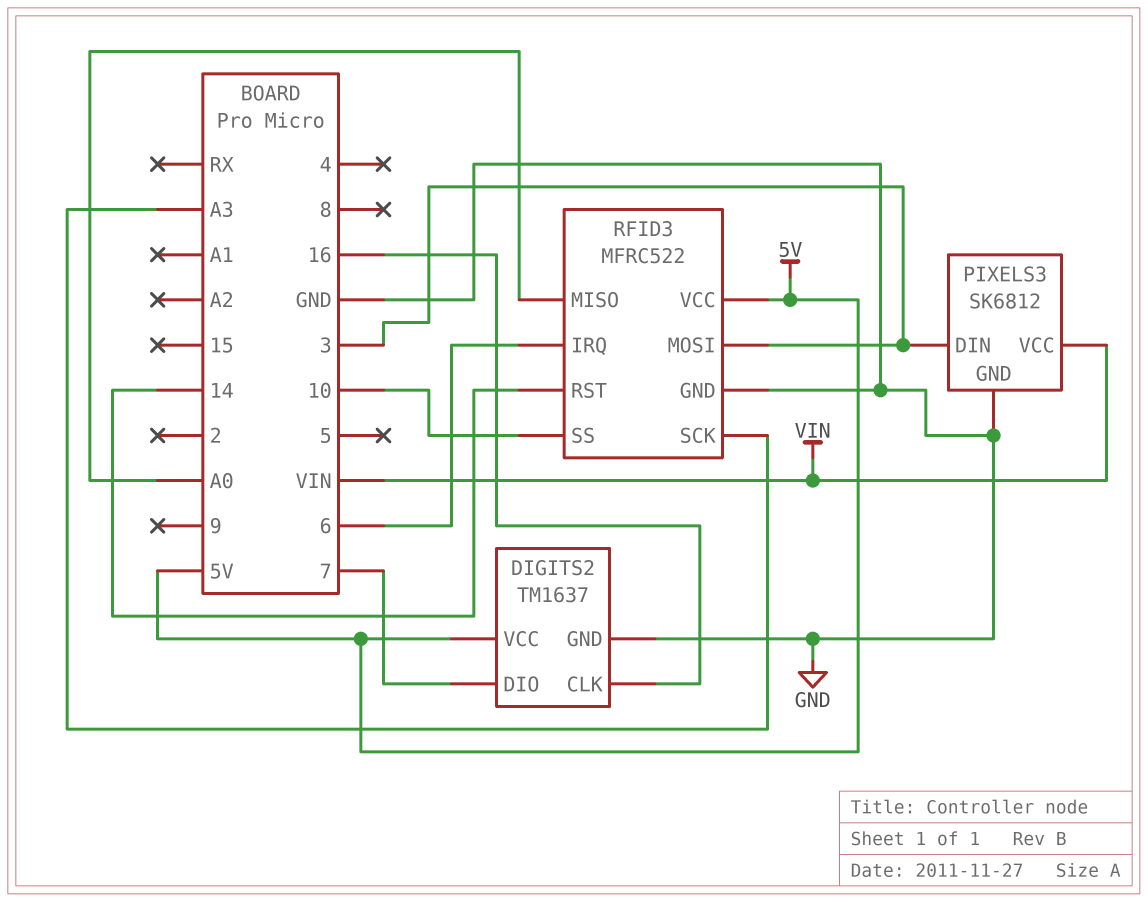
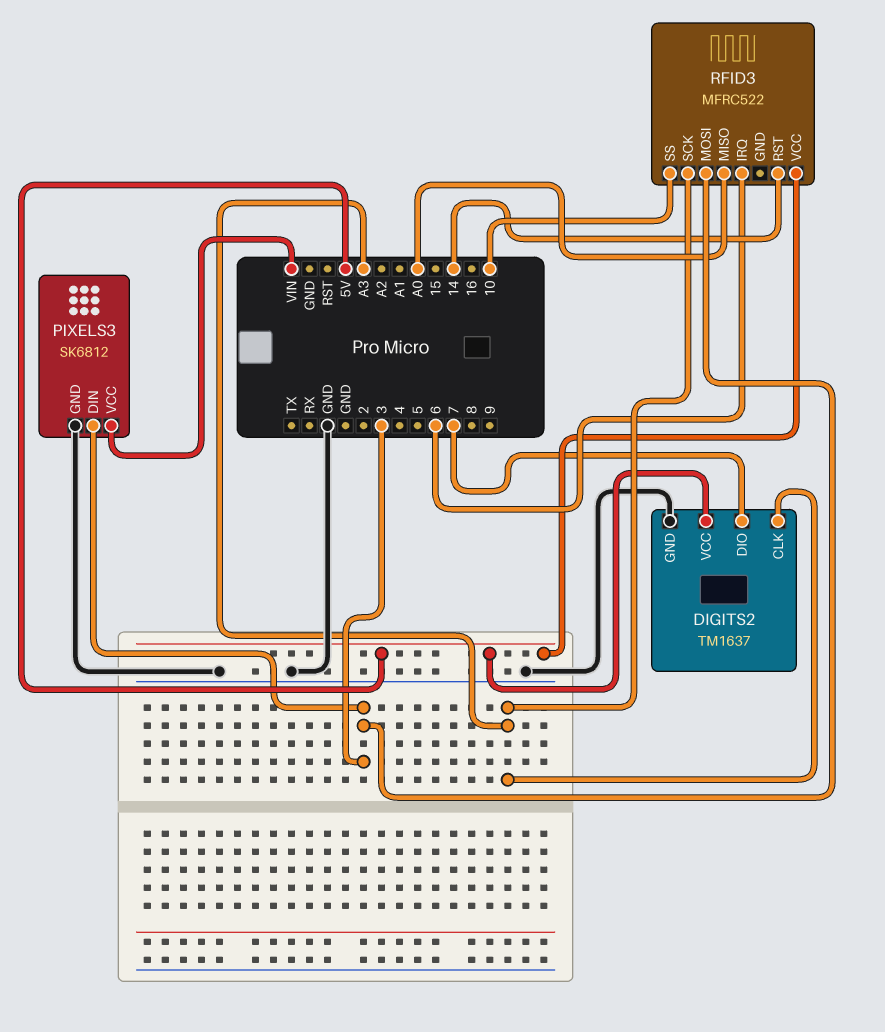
DIGITS2 pin CLK: 16 -> A3
RFID3 pin GND: GND -> none

